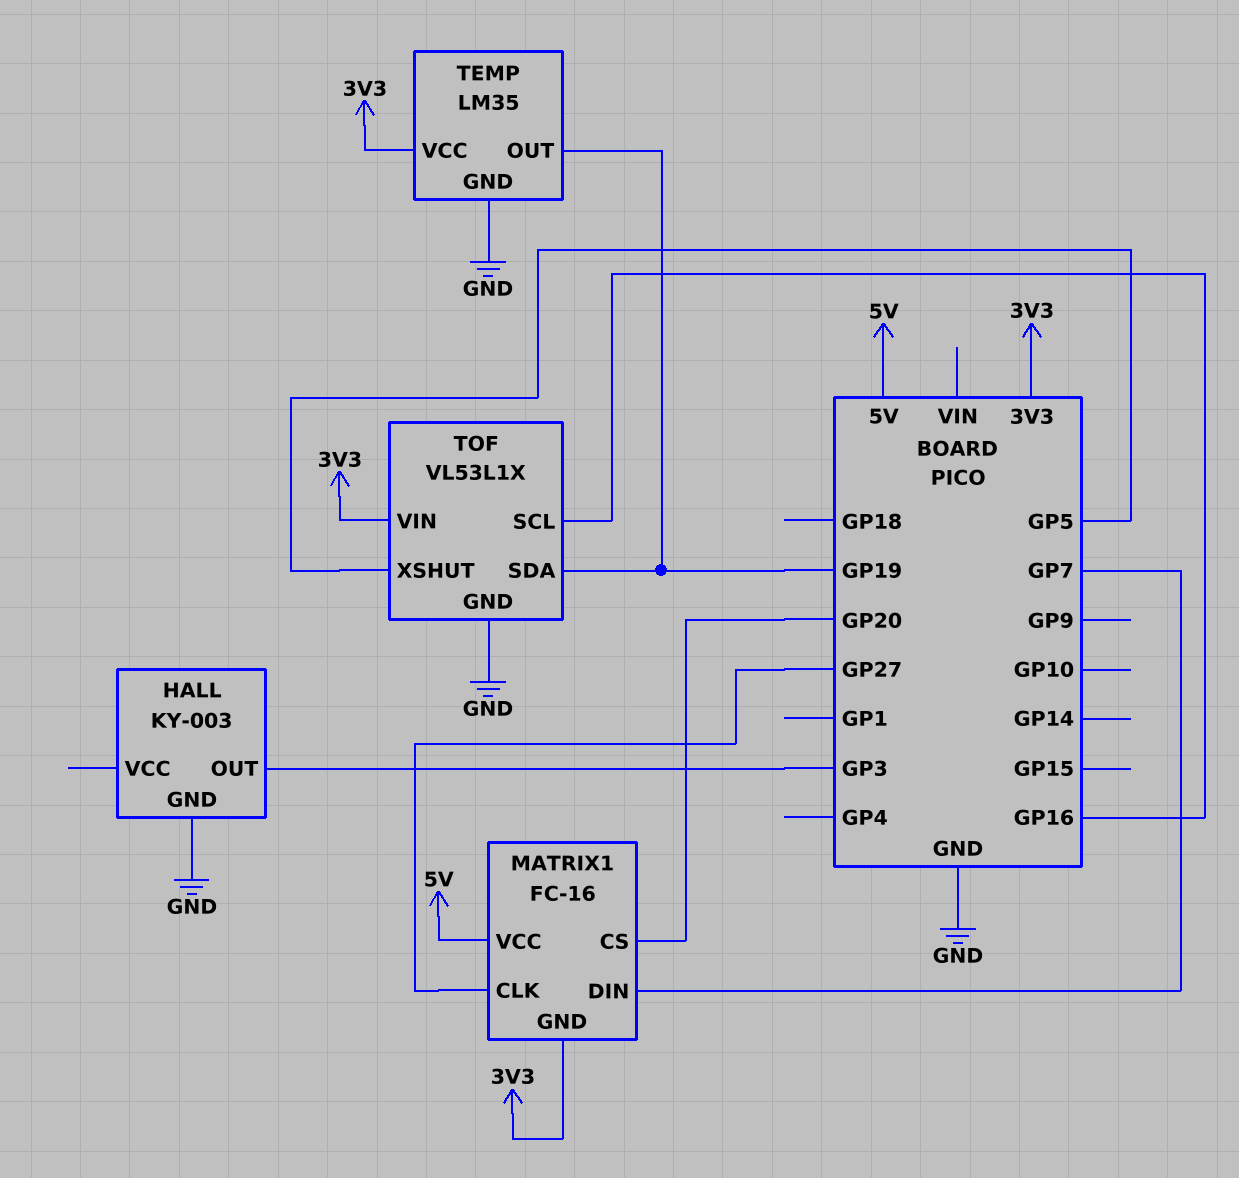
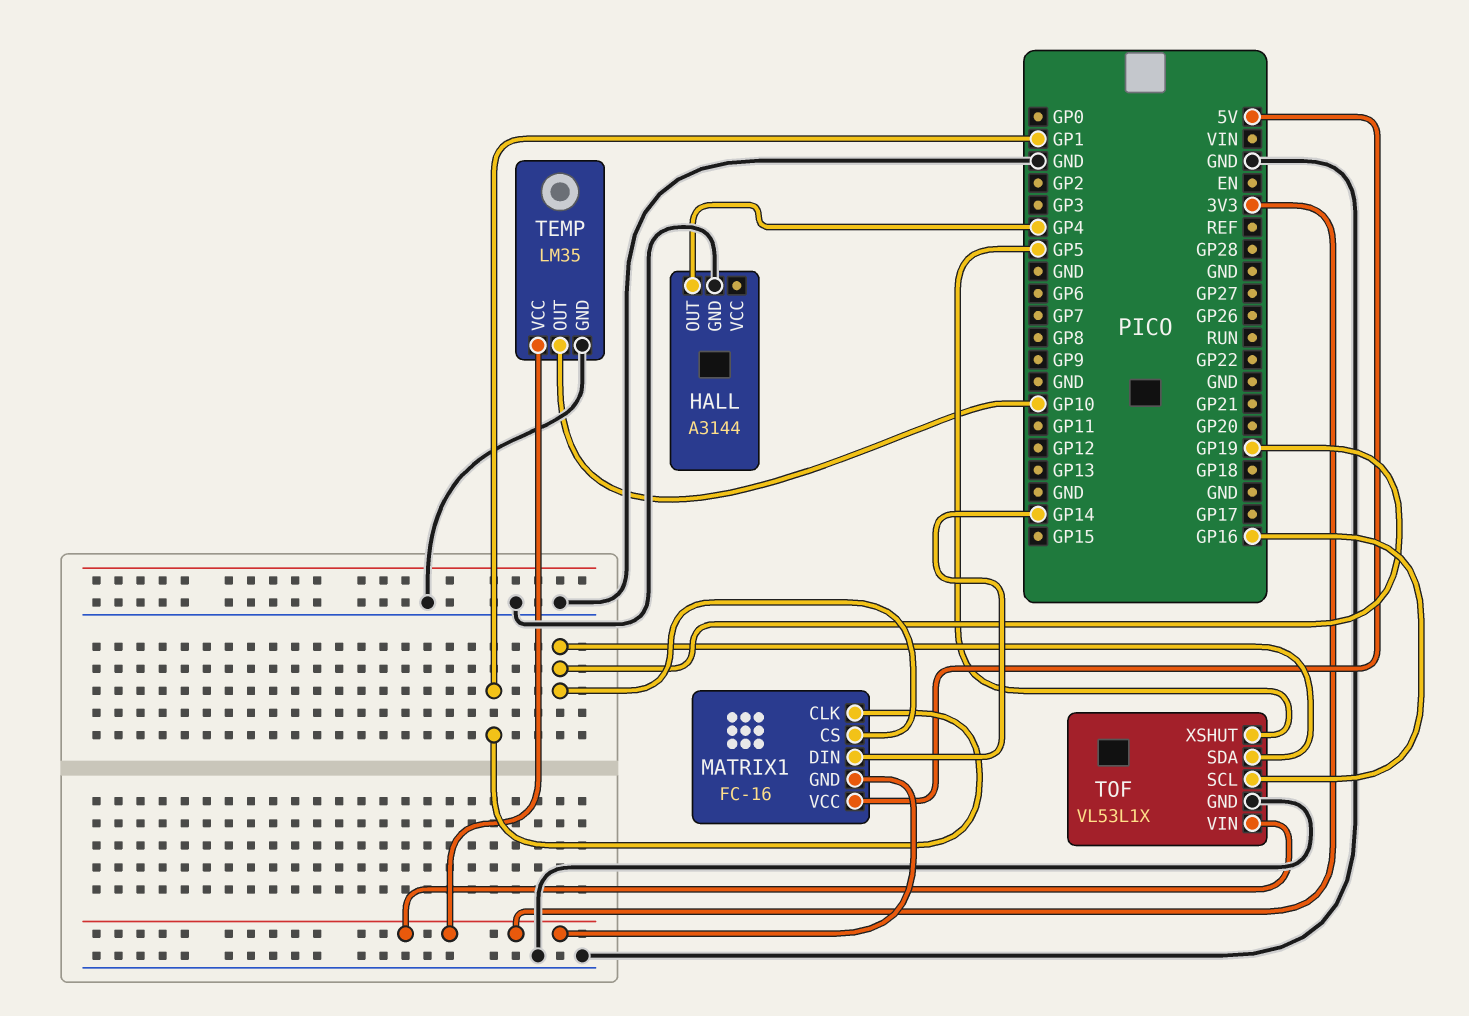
HALL: KY-003 -> A3144
HALL pin OUT: GP3 -> GP4
MATRIX1 pin CLK: GP27 -> GP1
MATRIX1 pin CS: GP20 -> GP19
MATRIX1 pin DIN: GP7 -> GP14
TEMP pin OUT: GP19 -> GP10

